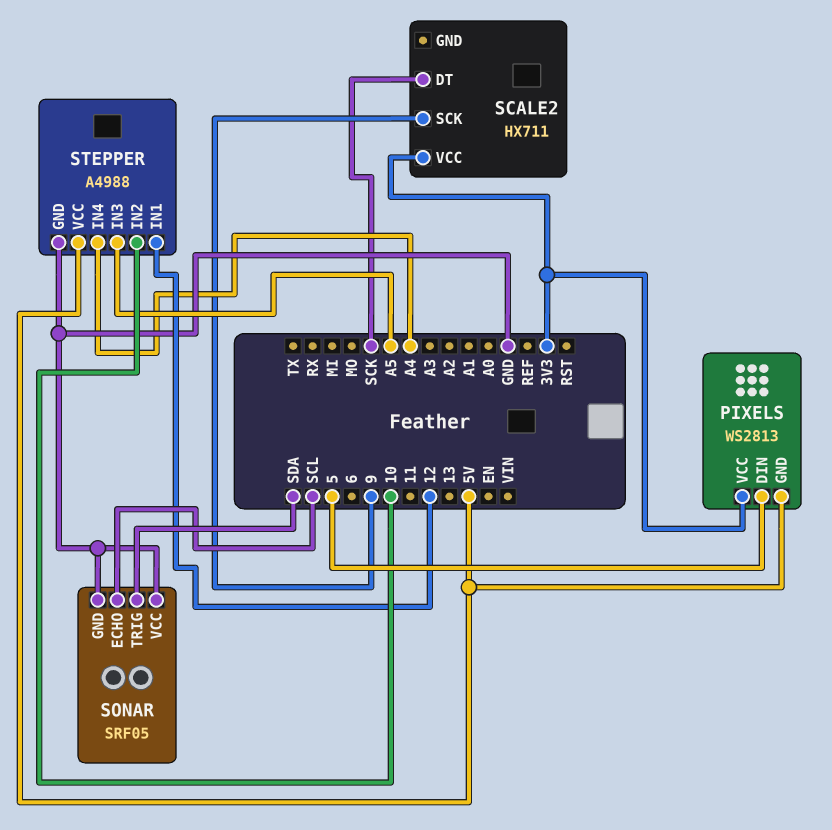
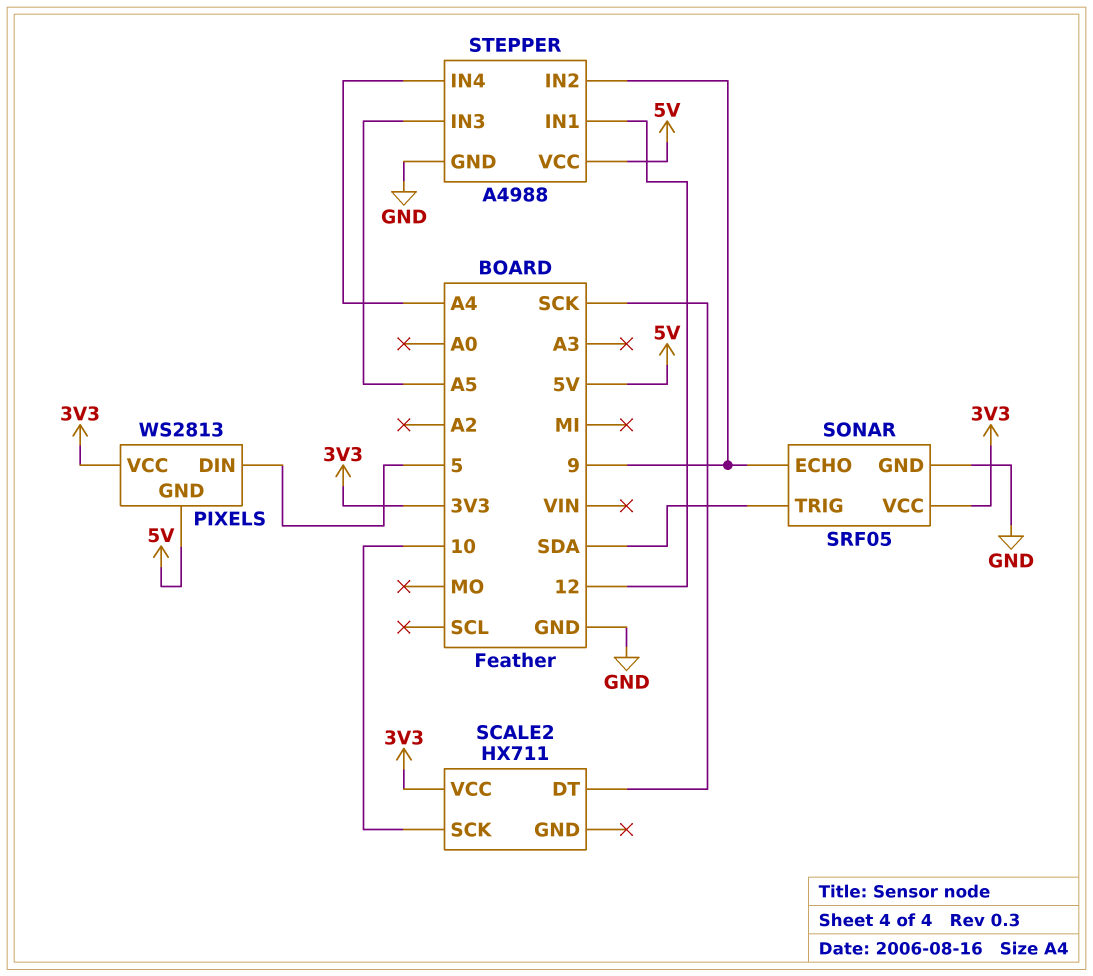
SCALE2 pin SCK: 9 -> 10
SONAR pin ECHO: SCL -> 9
SONAR pin VCC: GND -> 3V3
STEPPER pin IN2: 10 -> 9

